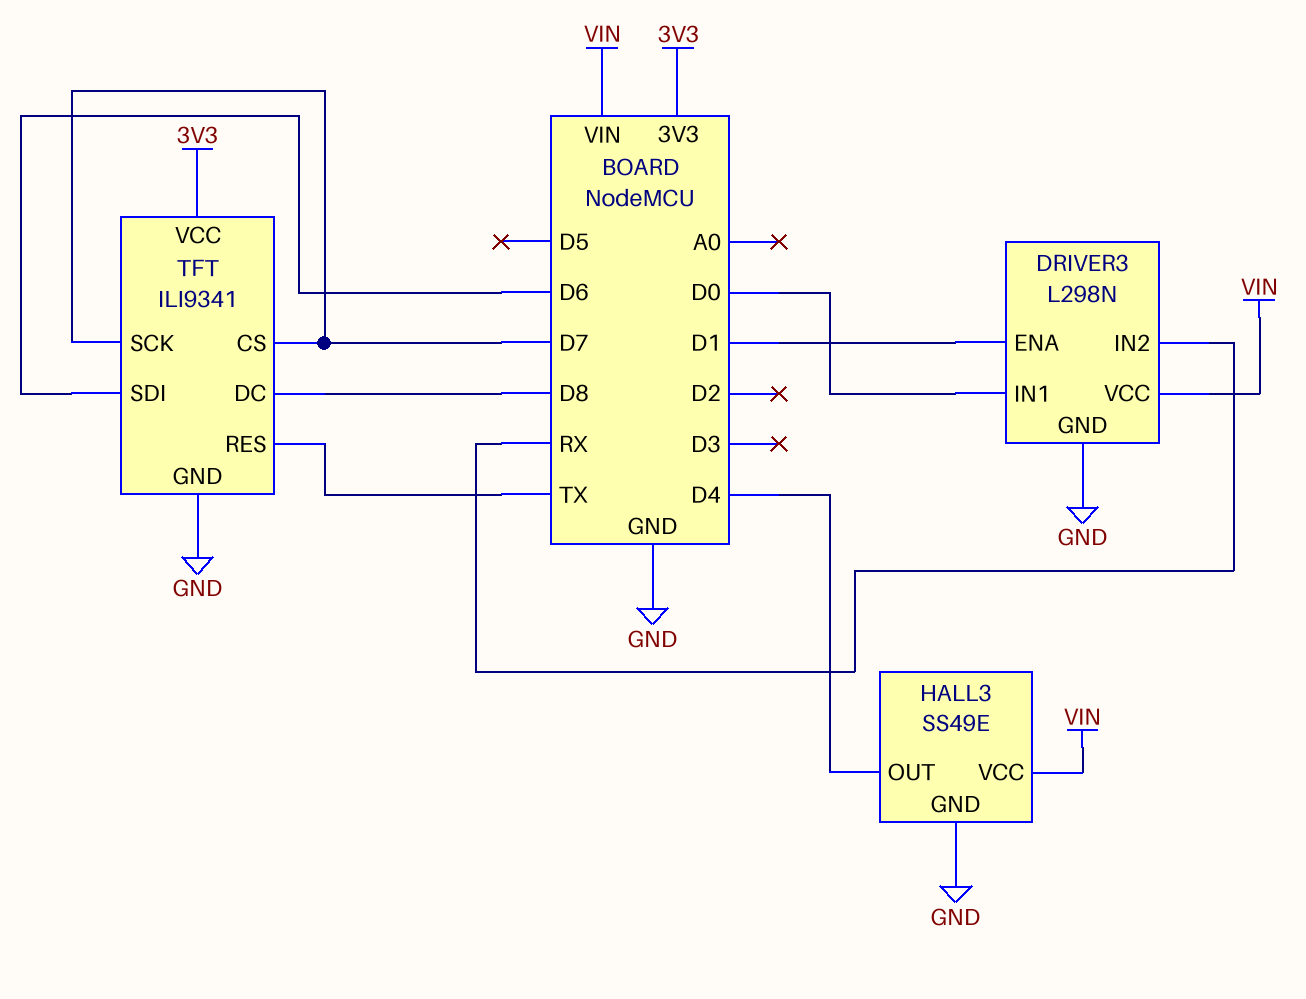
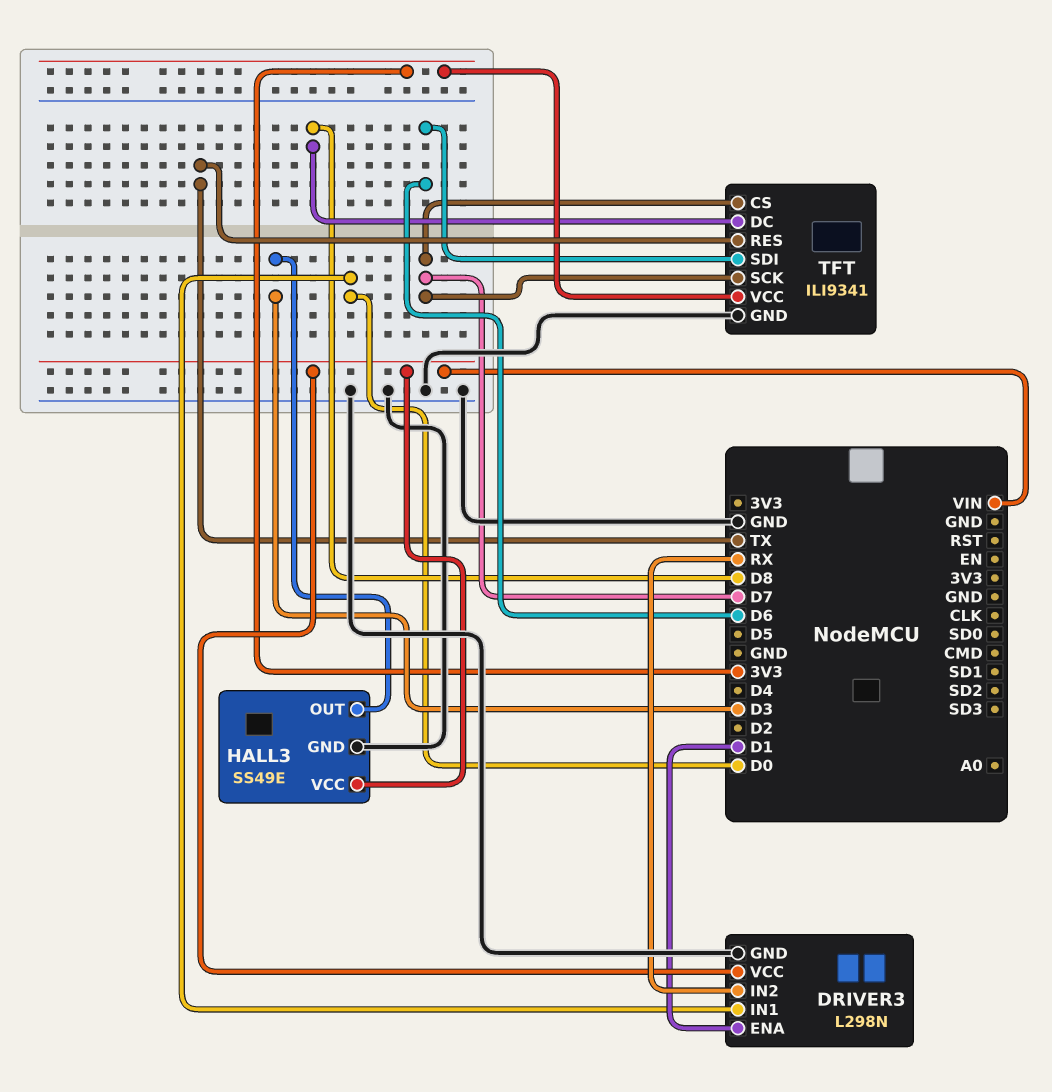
HALL3 pin OUT: D4 -> D3

